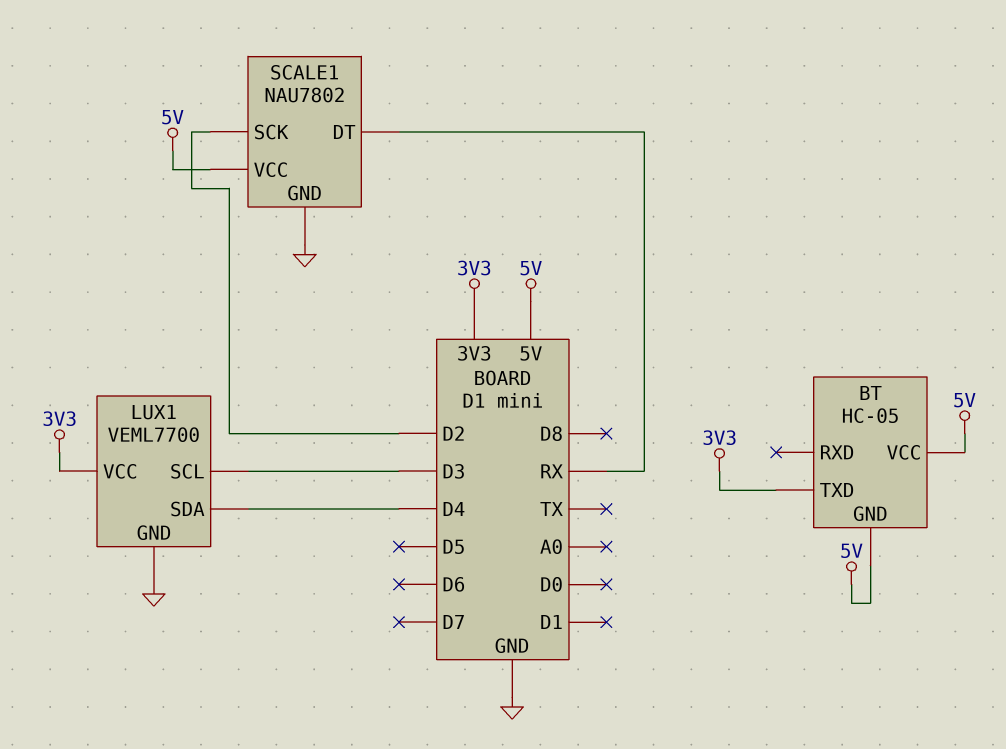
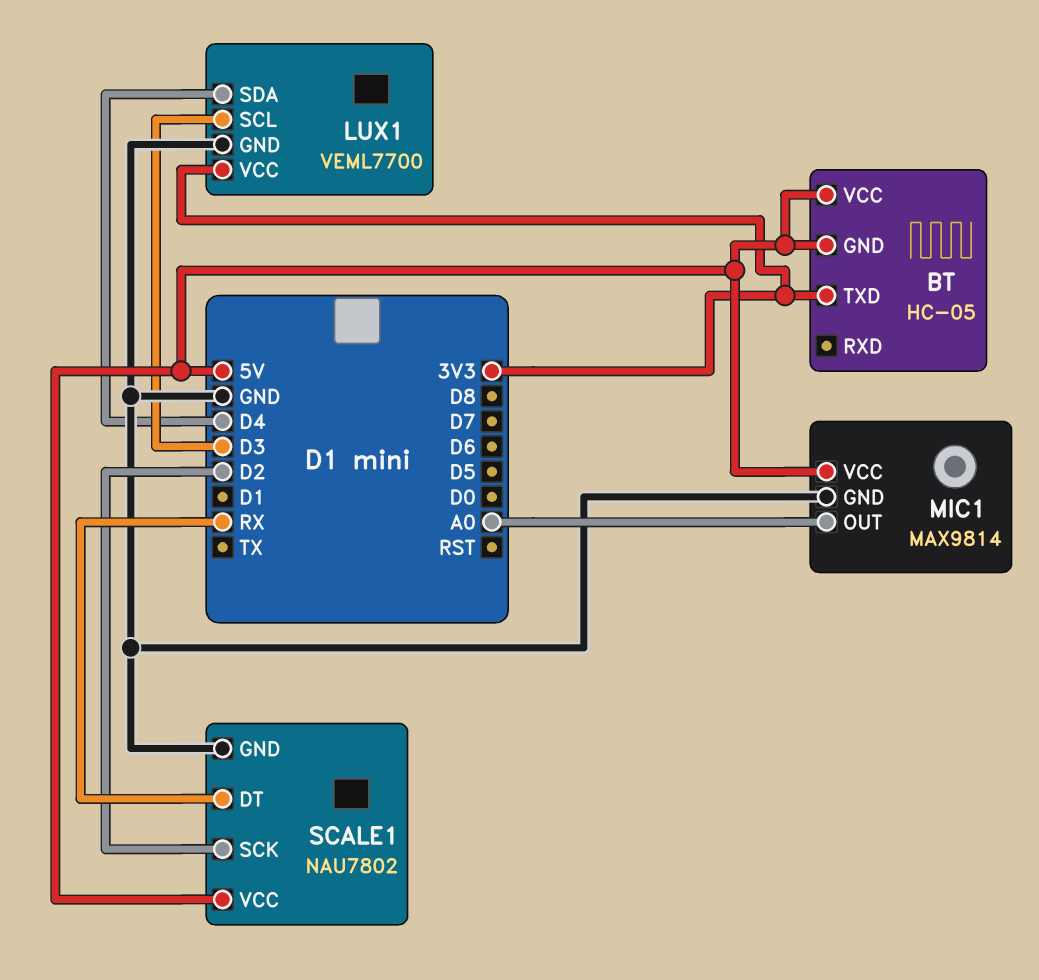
MIC1: none -> MAX9814
MIC1 pin GND: none -> GND
MIC1 pin OUT: none -> A0
MIC1 pin VCC: none -> 5V

